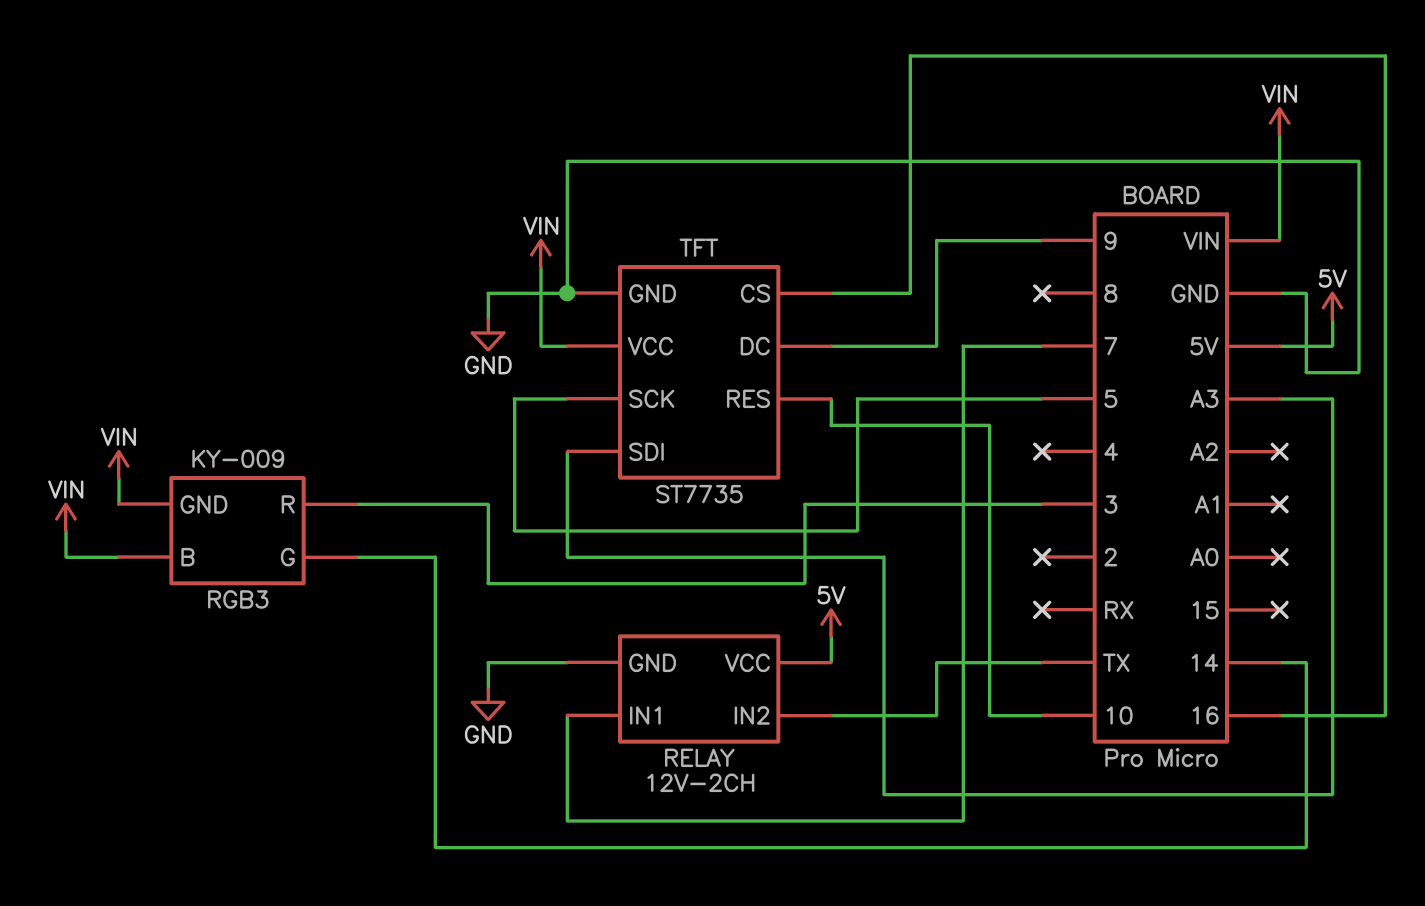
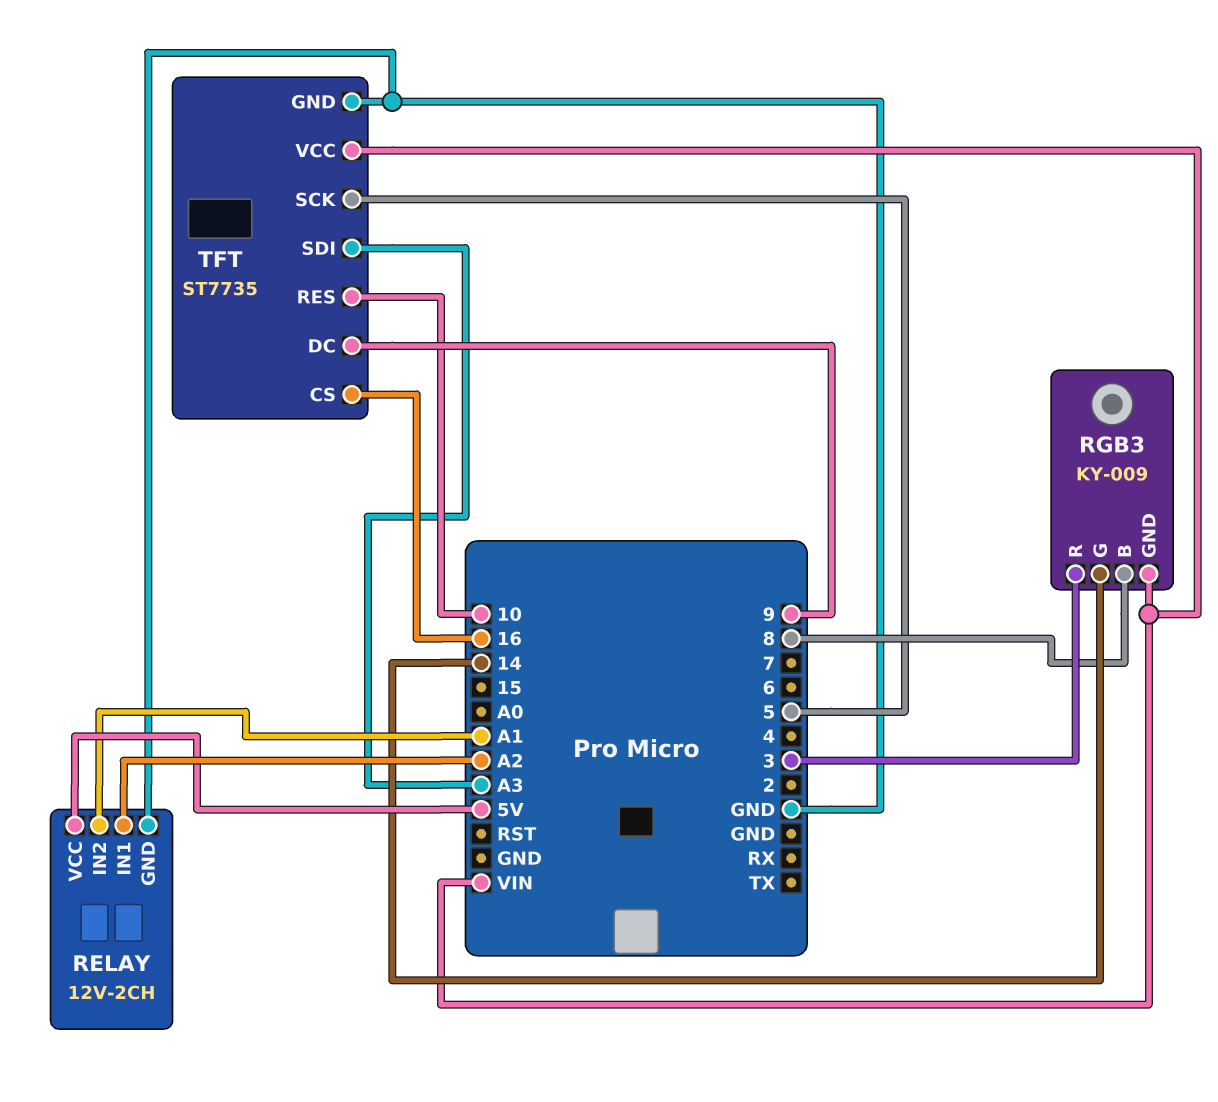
RELAY pin IN1: 7 -> A2
RELAY pin IN2: TX -> A1
RGB3 pin B: VIN -> 8

